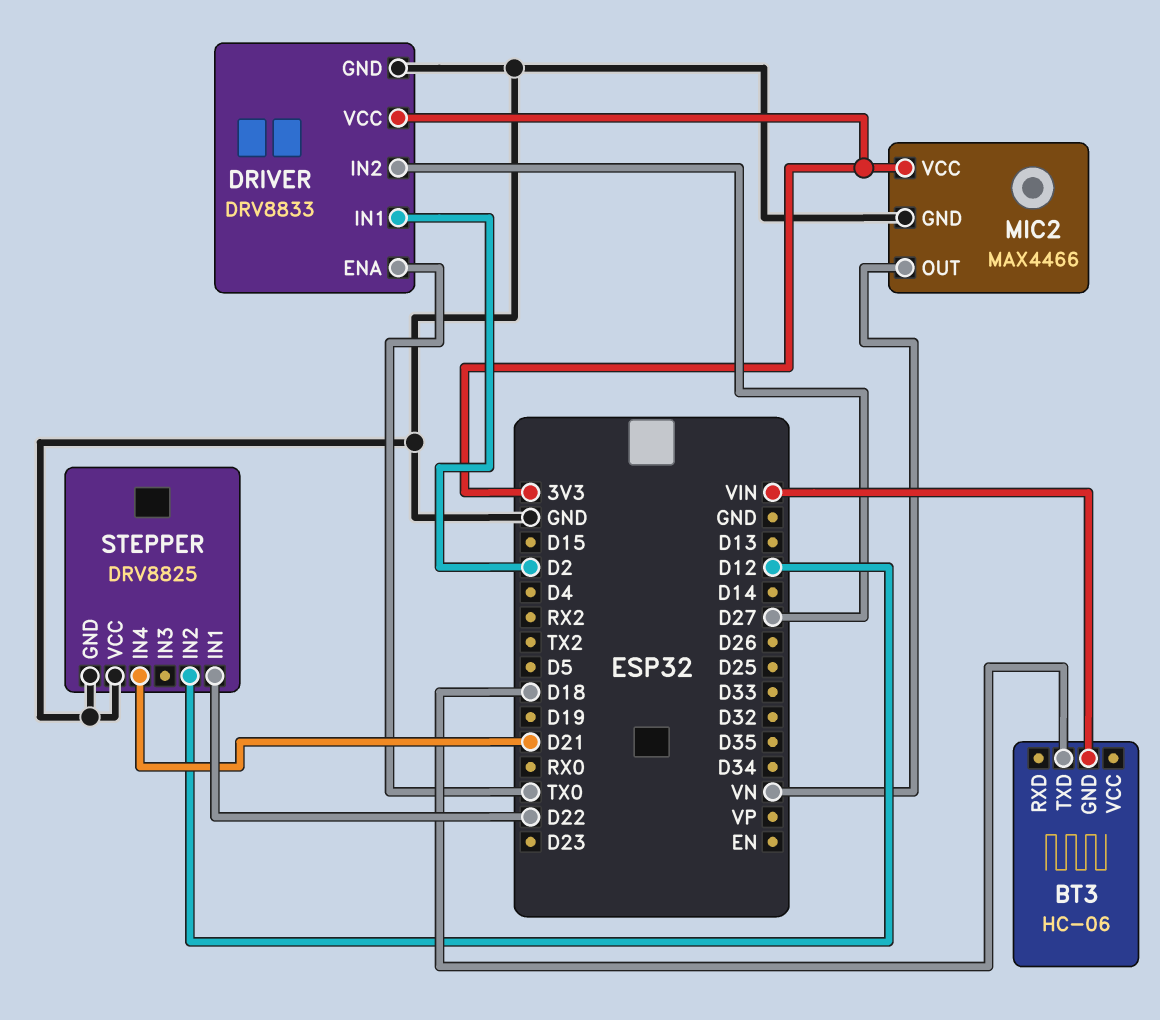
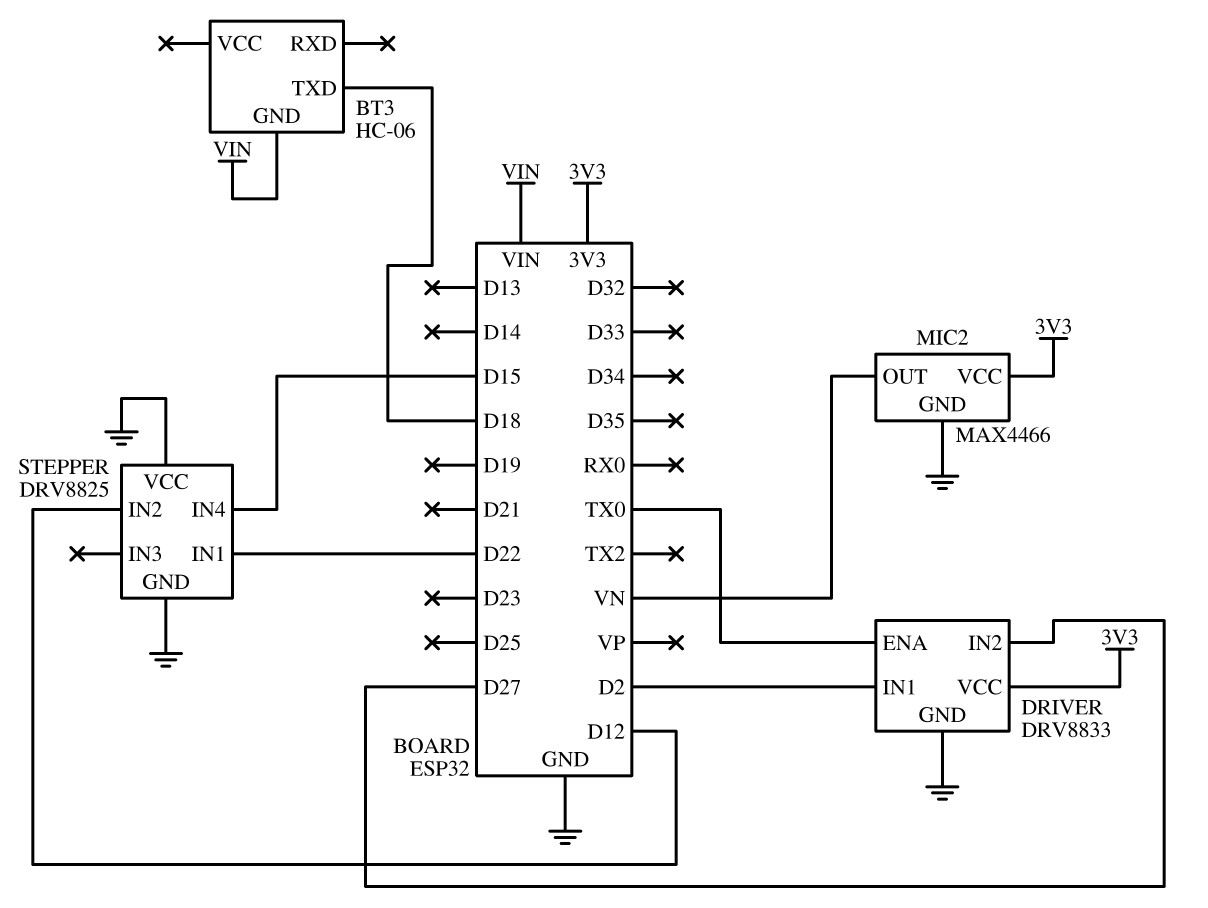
STEPPER pin IN4: D21 -> D15

